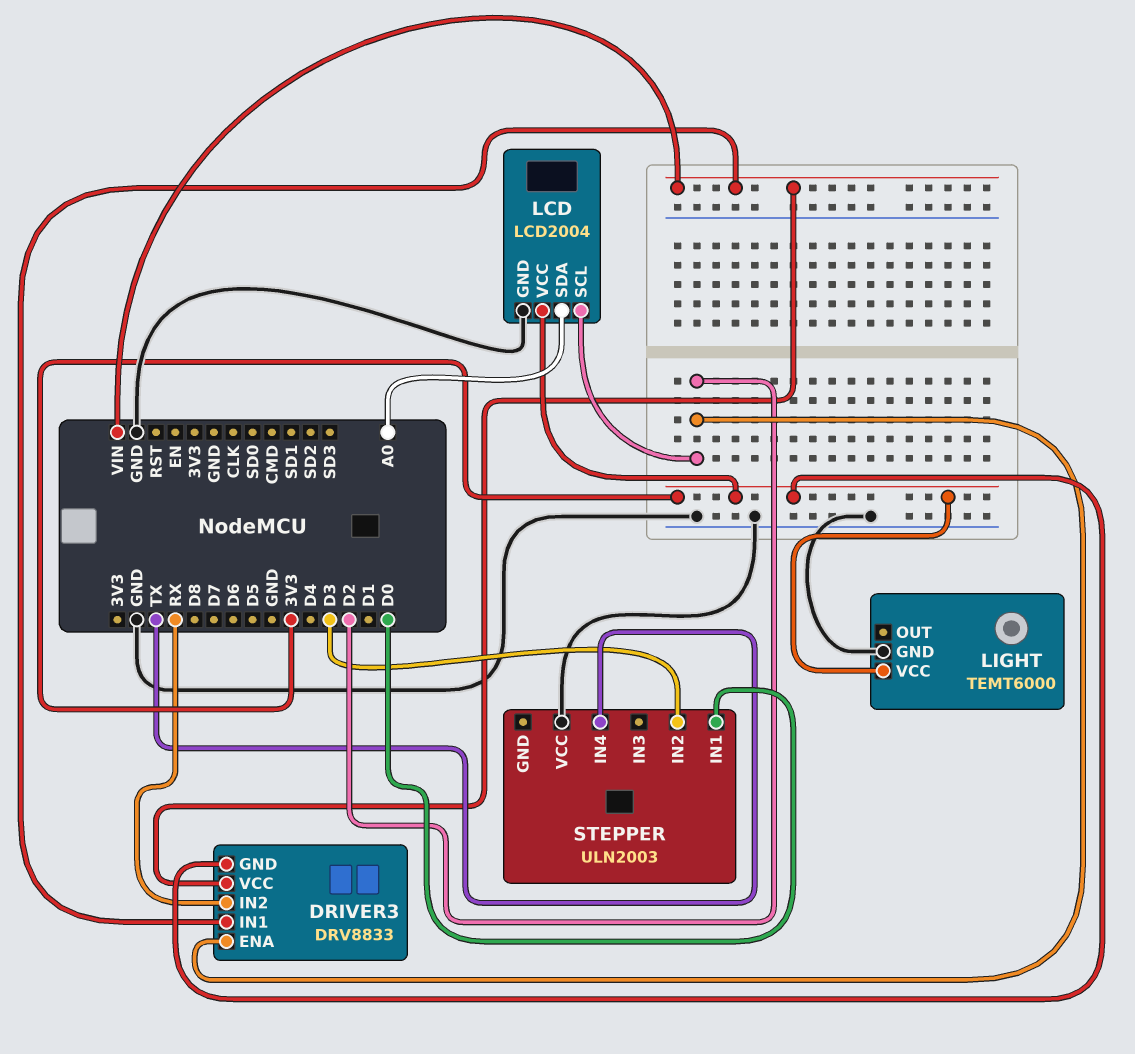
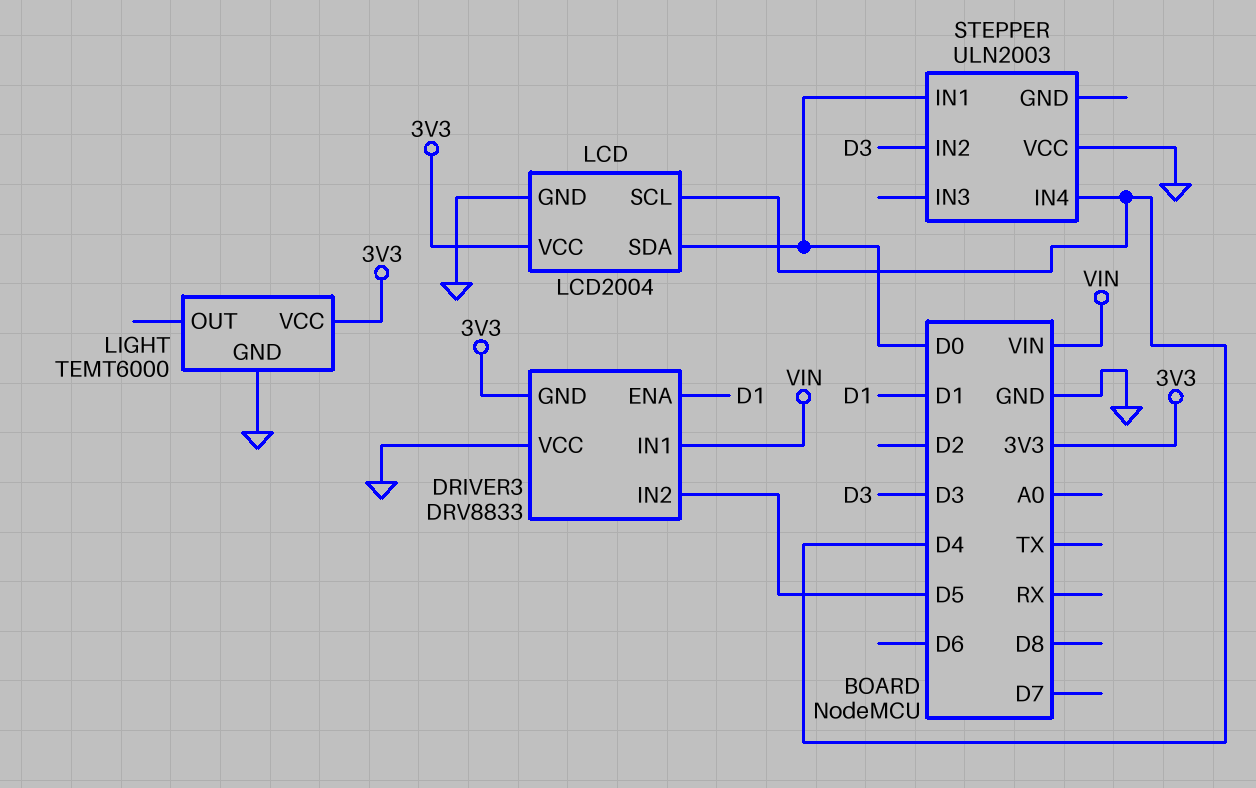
DRIVER3 pin ENA: D2 -> D1
DRIVER3 pin IN2: RX -> D5
DRIVER3 pin VCC: VIN -> GND
LCD pin SCL: D2 -> D4
LCD pin SDA: A0 -> D0
STEPPER pin IN4: TX -> D4

